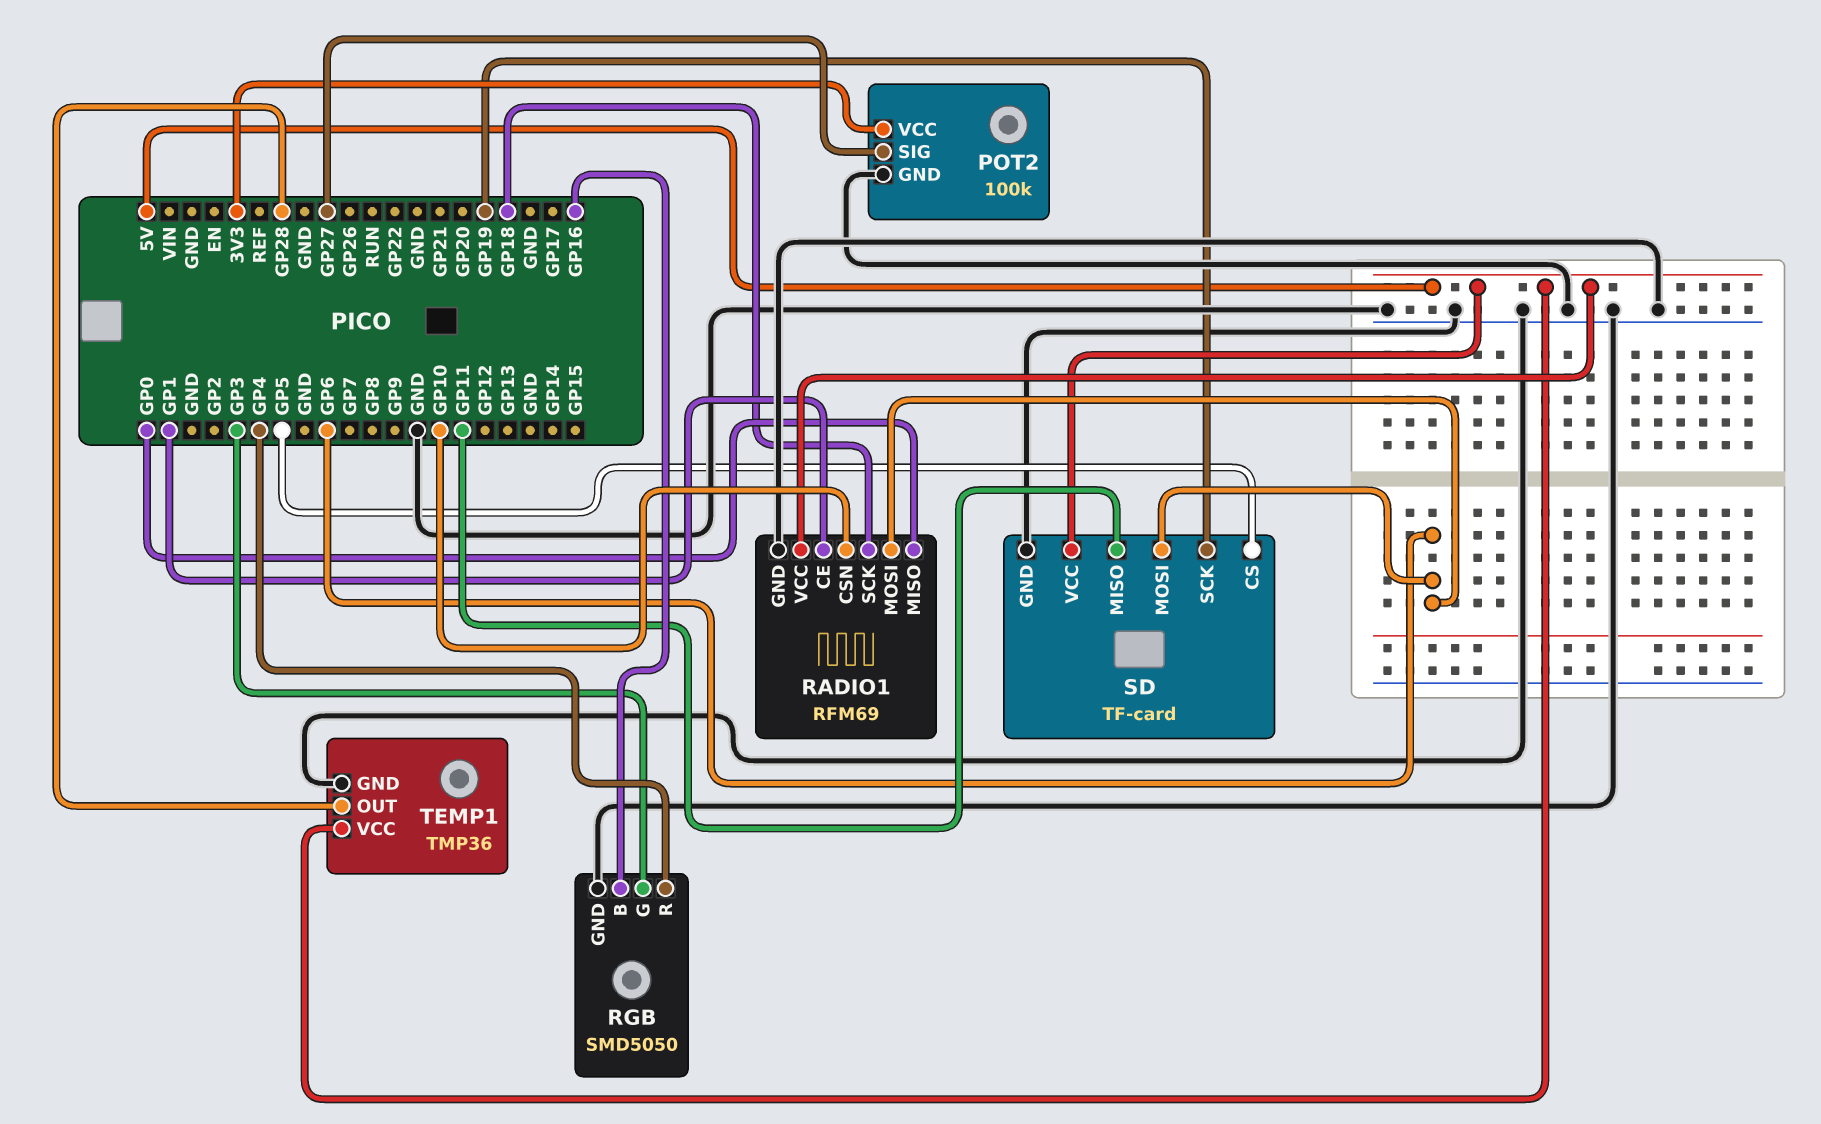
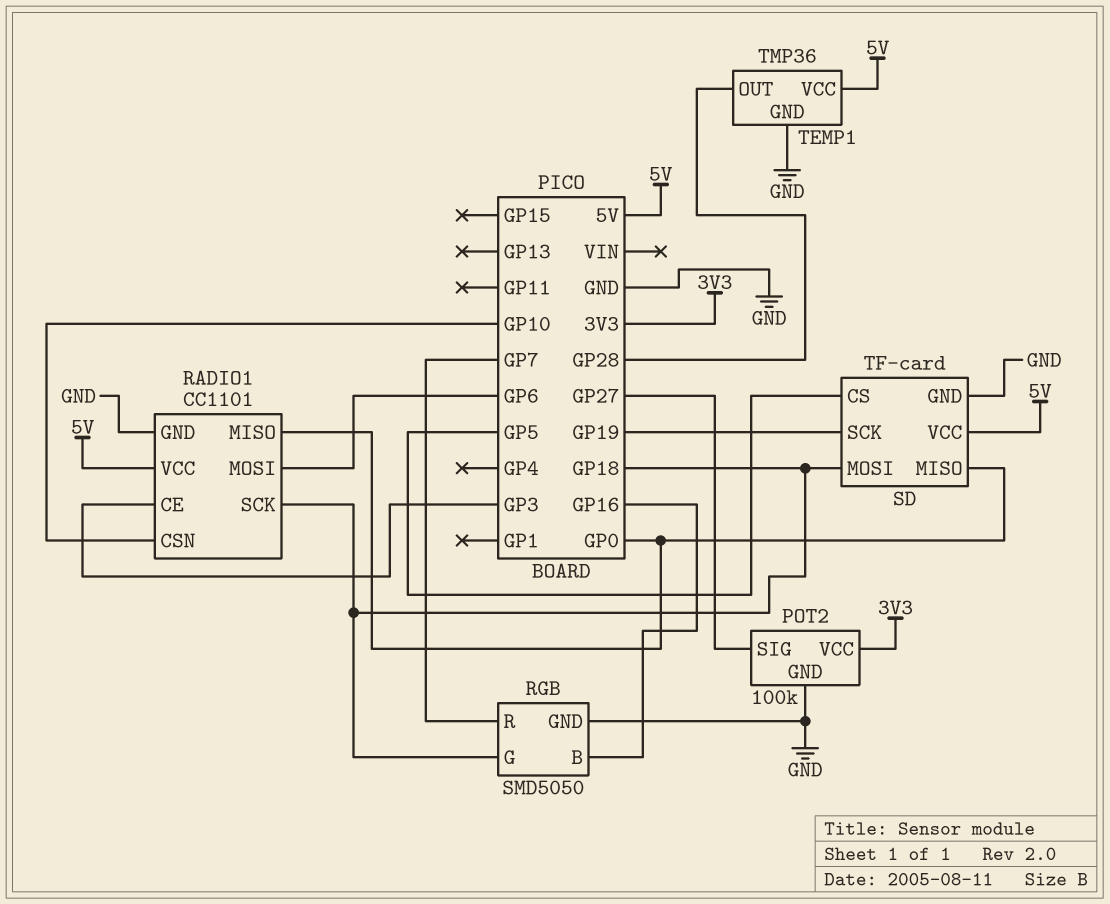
RADIO1: RFM69 -> CC1101
RADIO1 pin CE: GP1 -> GP3
RGB pin G: GP3 -> GP18
RGB pin R: GP4 -> GP7
SD pin MISO: GP11 -> GP0
SD pin MOSI: GP6 -> GP18

